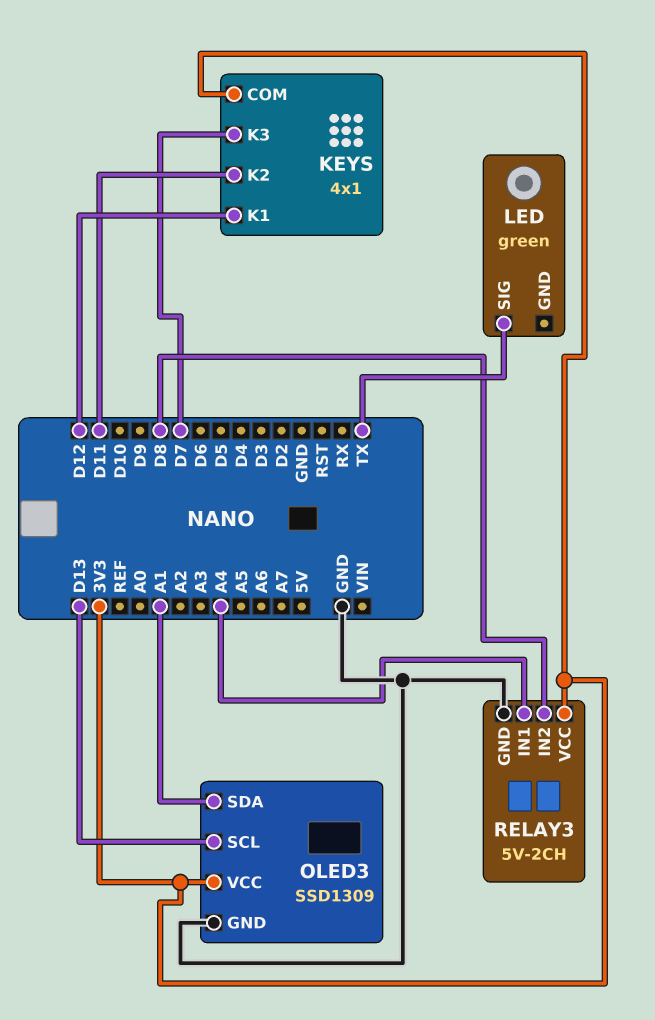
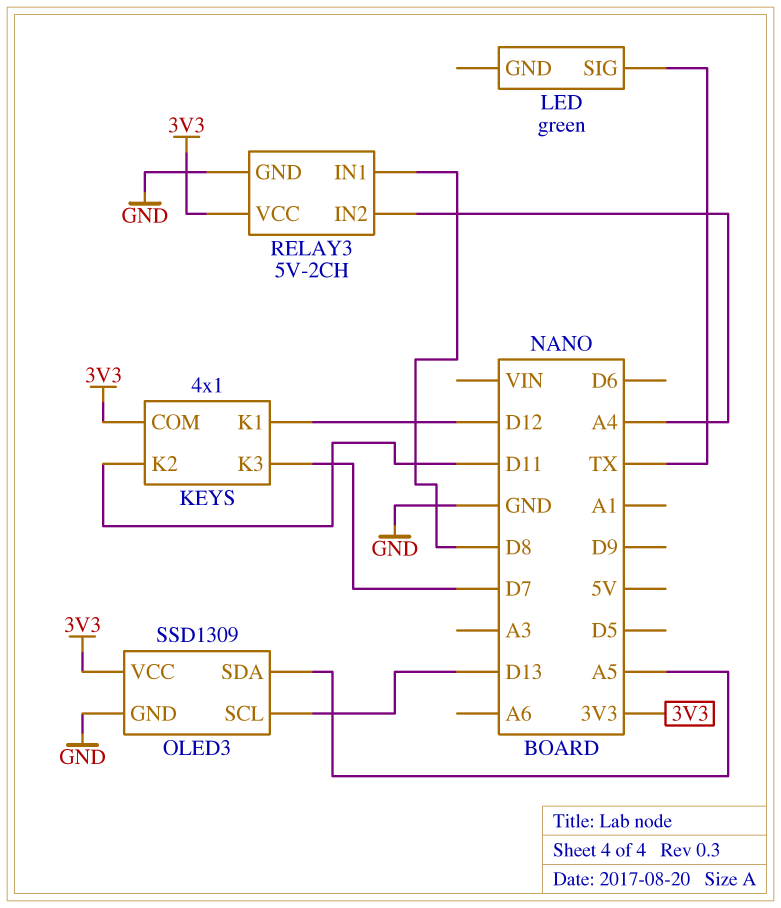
OLED3 pin SDA: A1 -> A5
RELAY3 pin IN1: A4 -> D8
RELAY3 pin IN2: D8 -> A4

